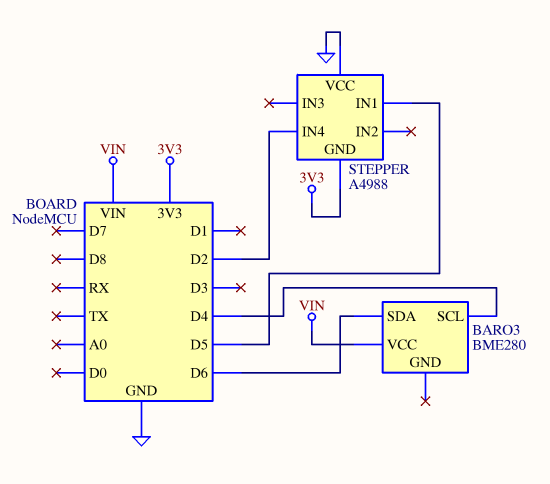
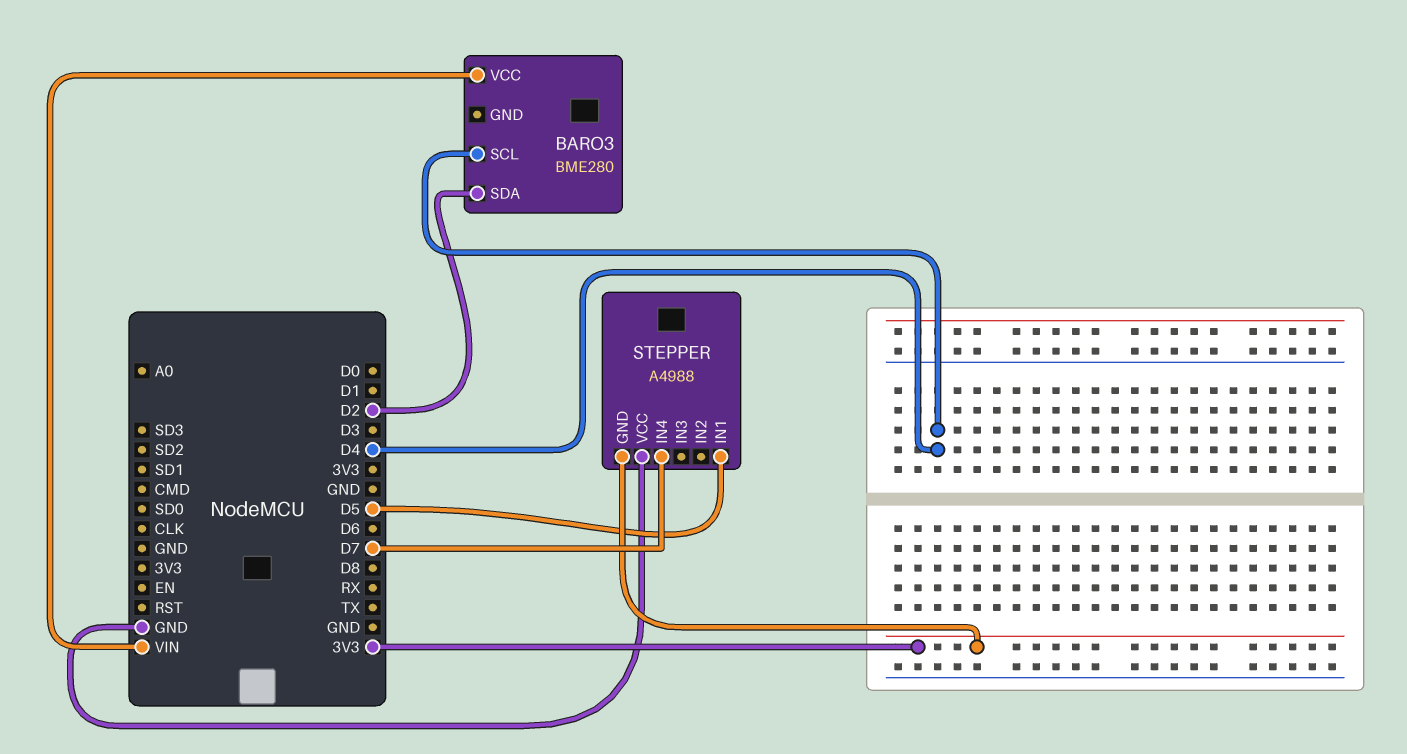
BARO3 pin SDA: D6 -> D2
STEPPER pin IN4: D2 -> D7

